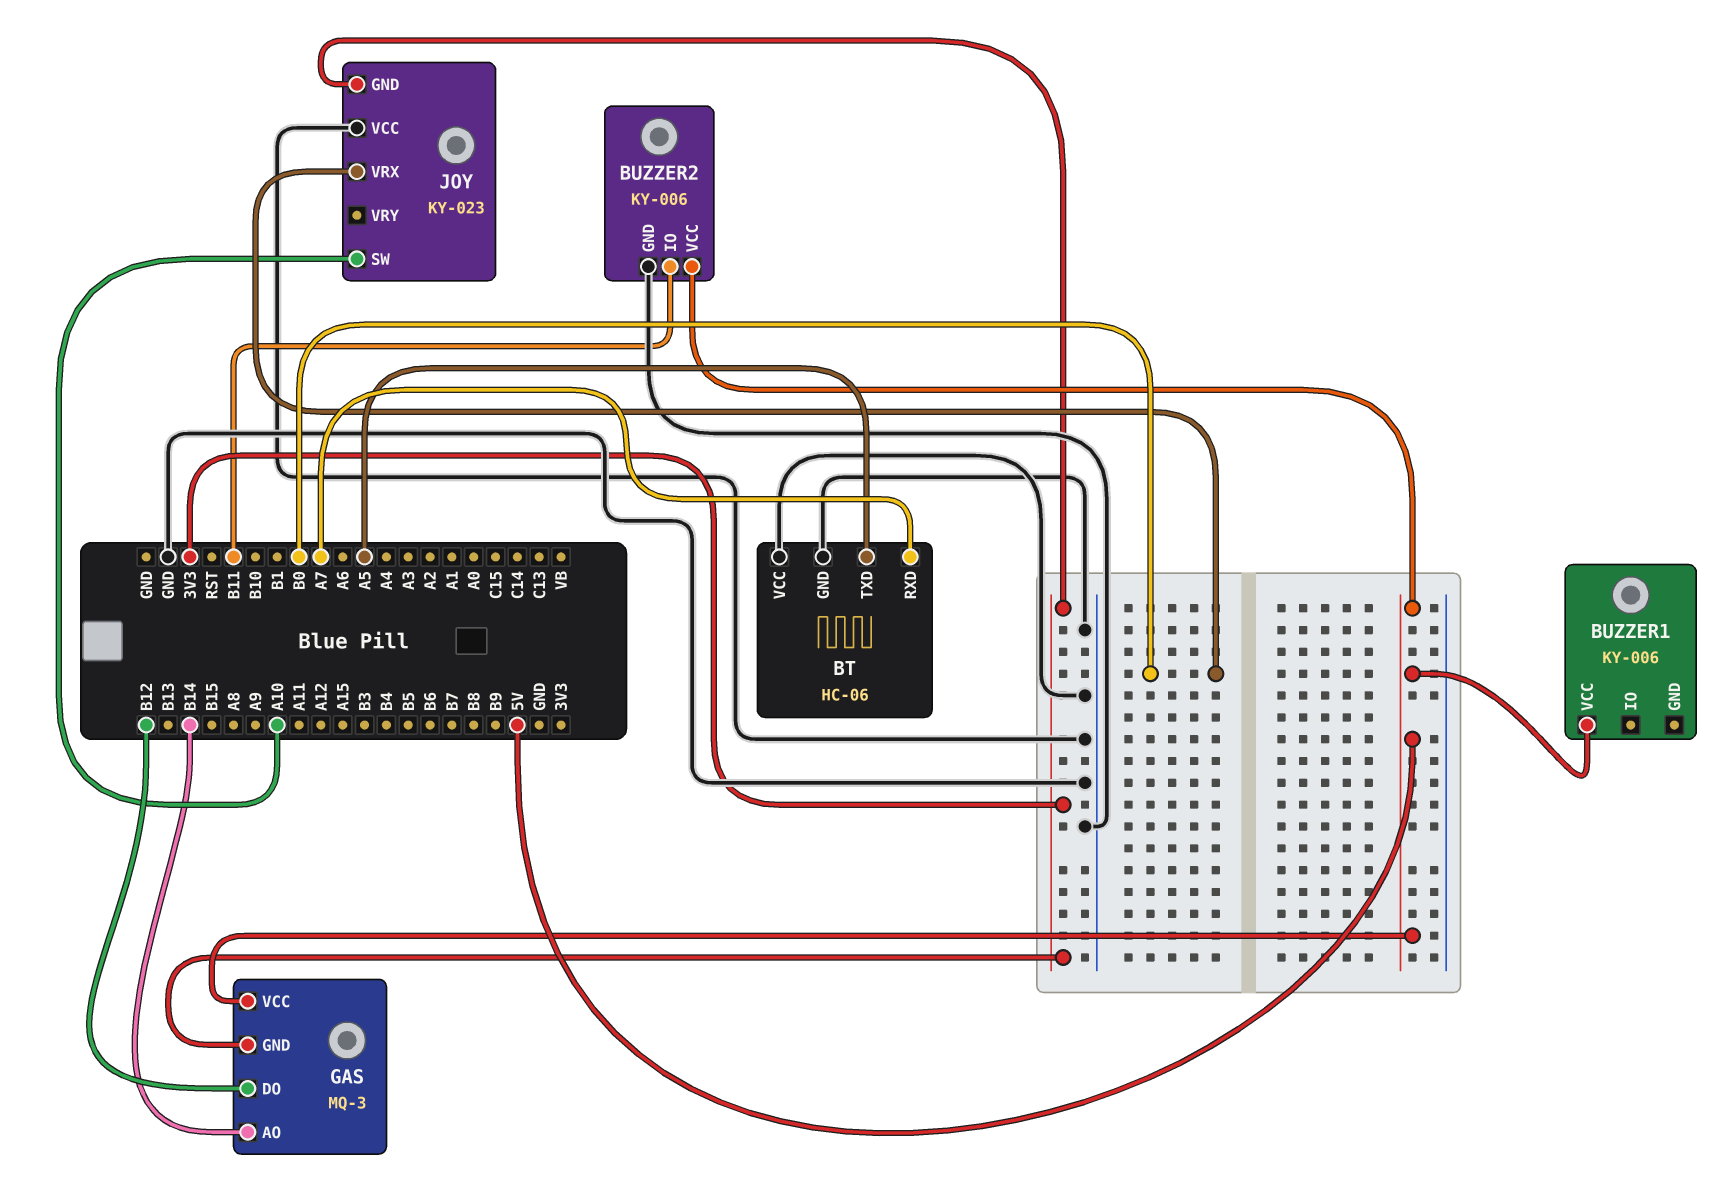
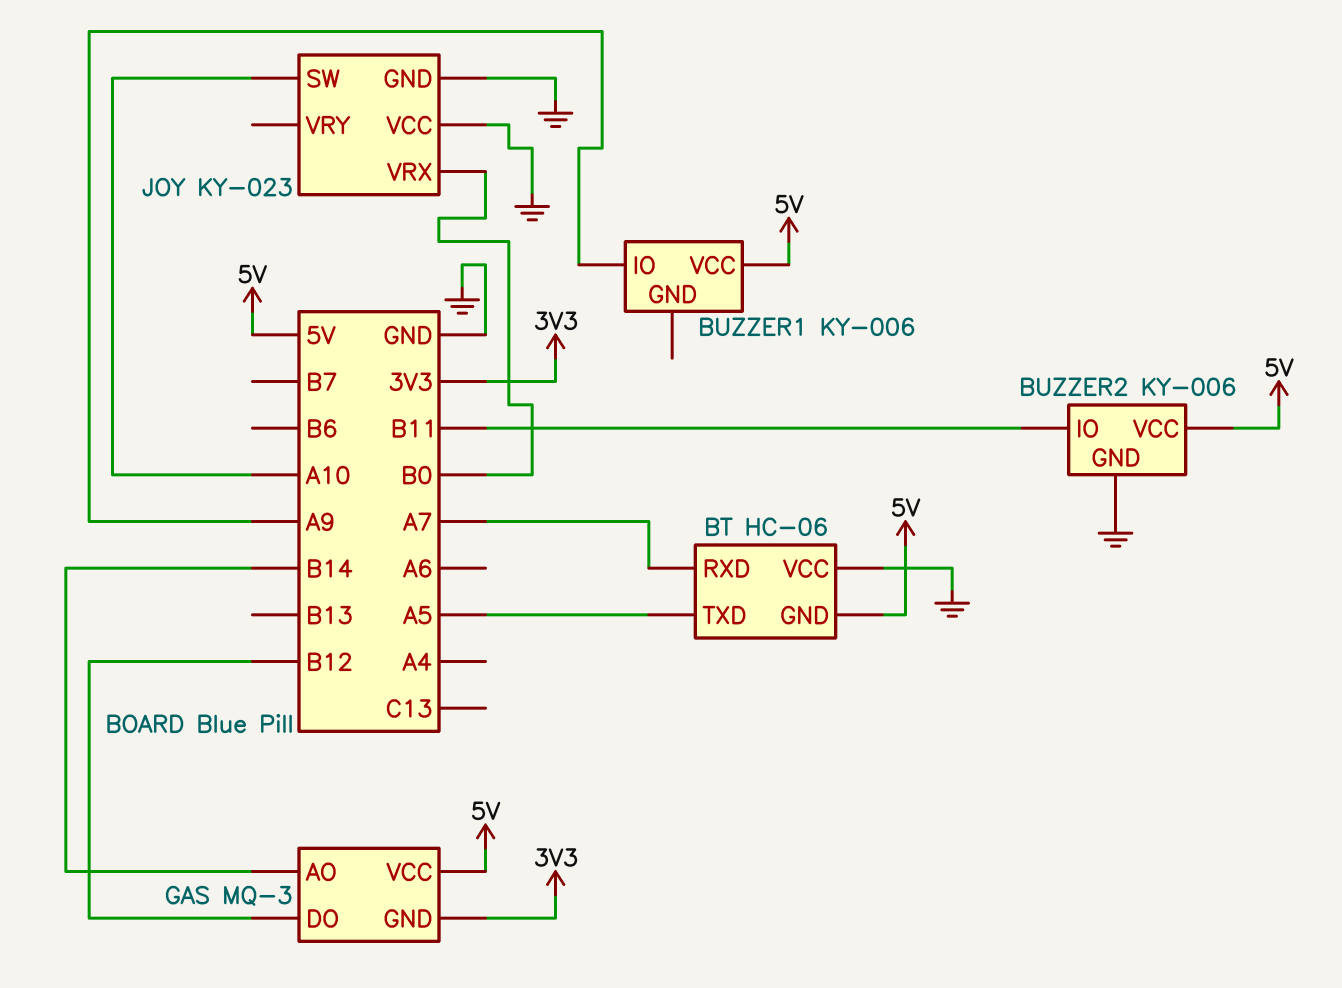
BT pin GND: GND -> 5V
BUZZER1 pin IO: none -> A9
JOY pin GND: 3V3 -> GND

